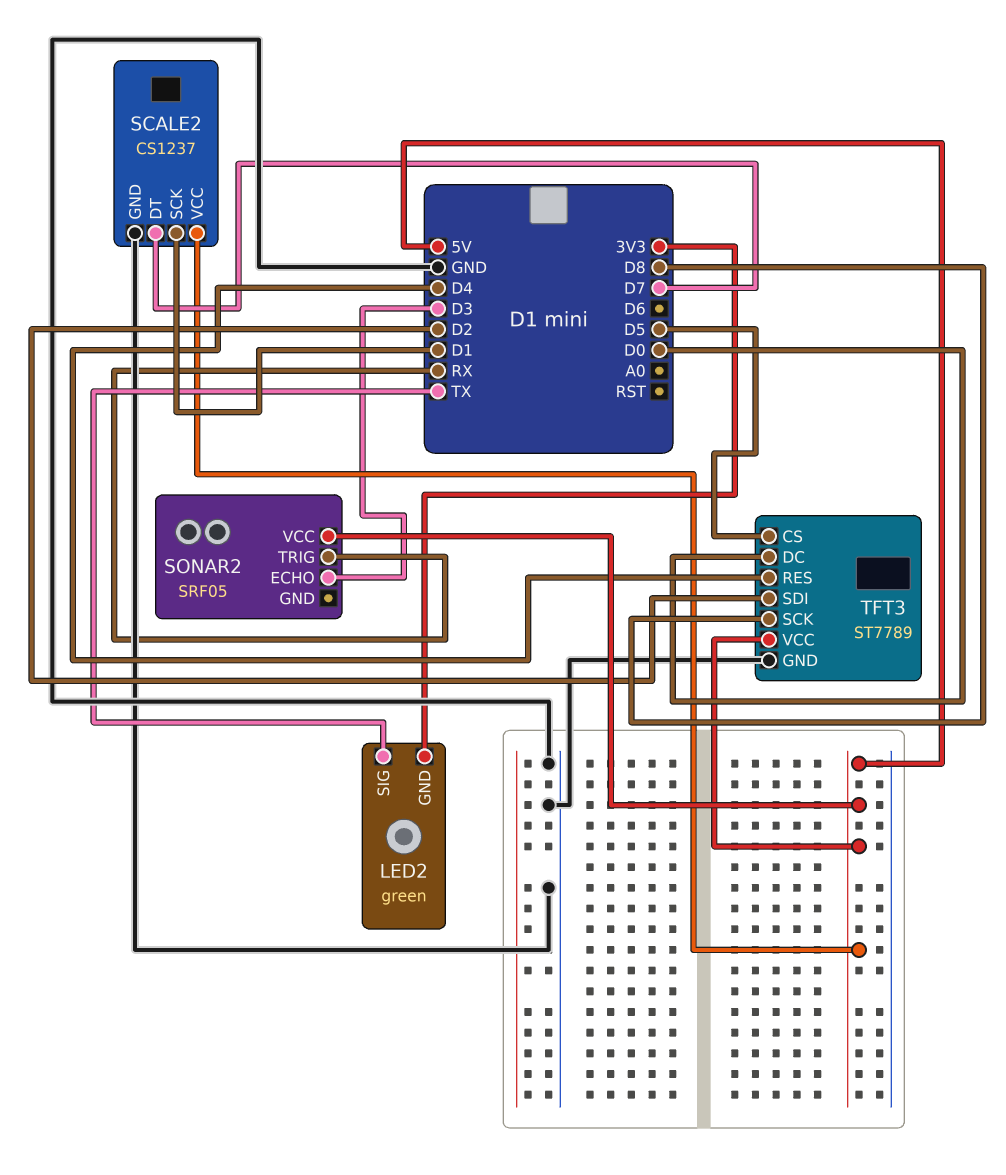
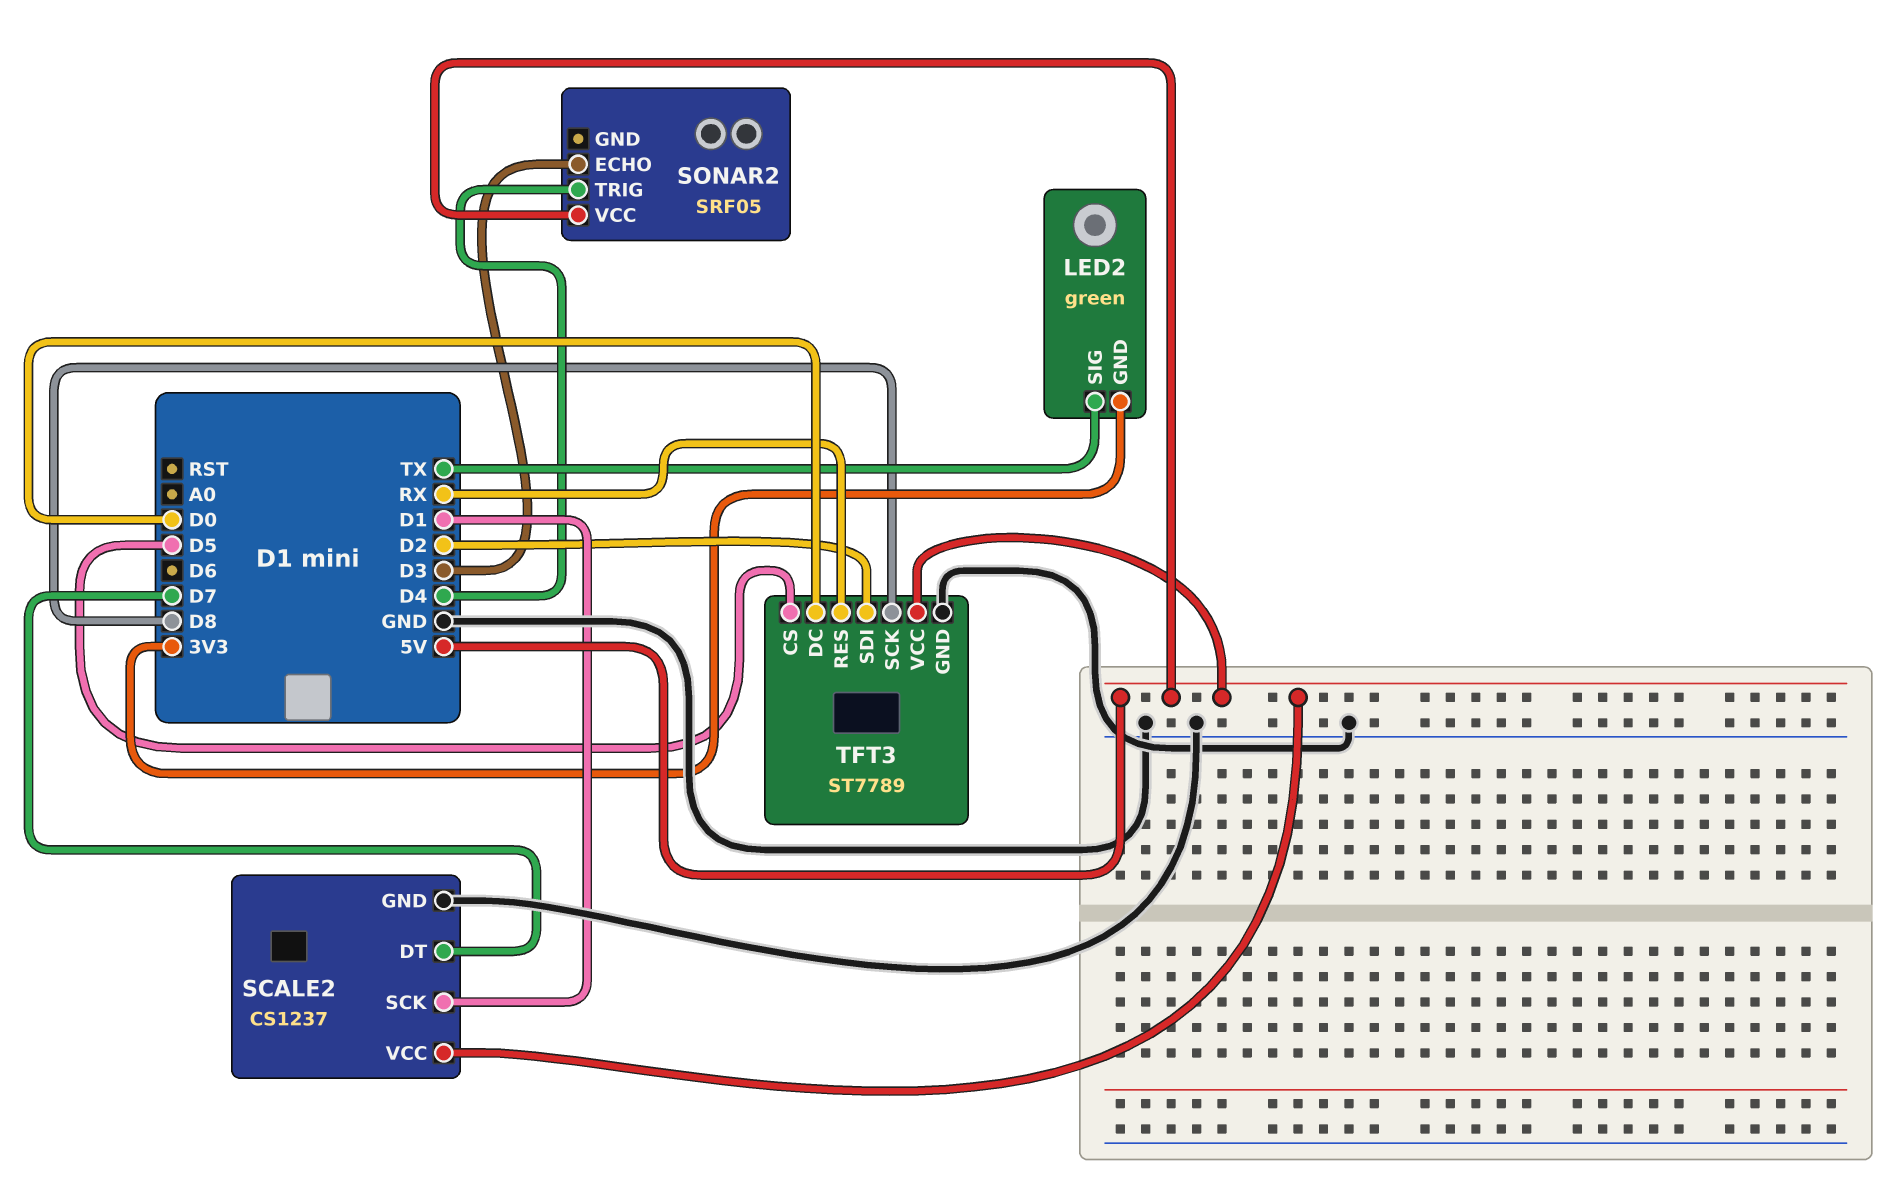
SONAR2 pin TRIG: RX -> D4
TFT3 pin RES: D4 -> RX

